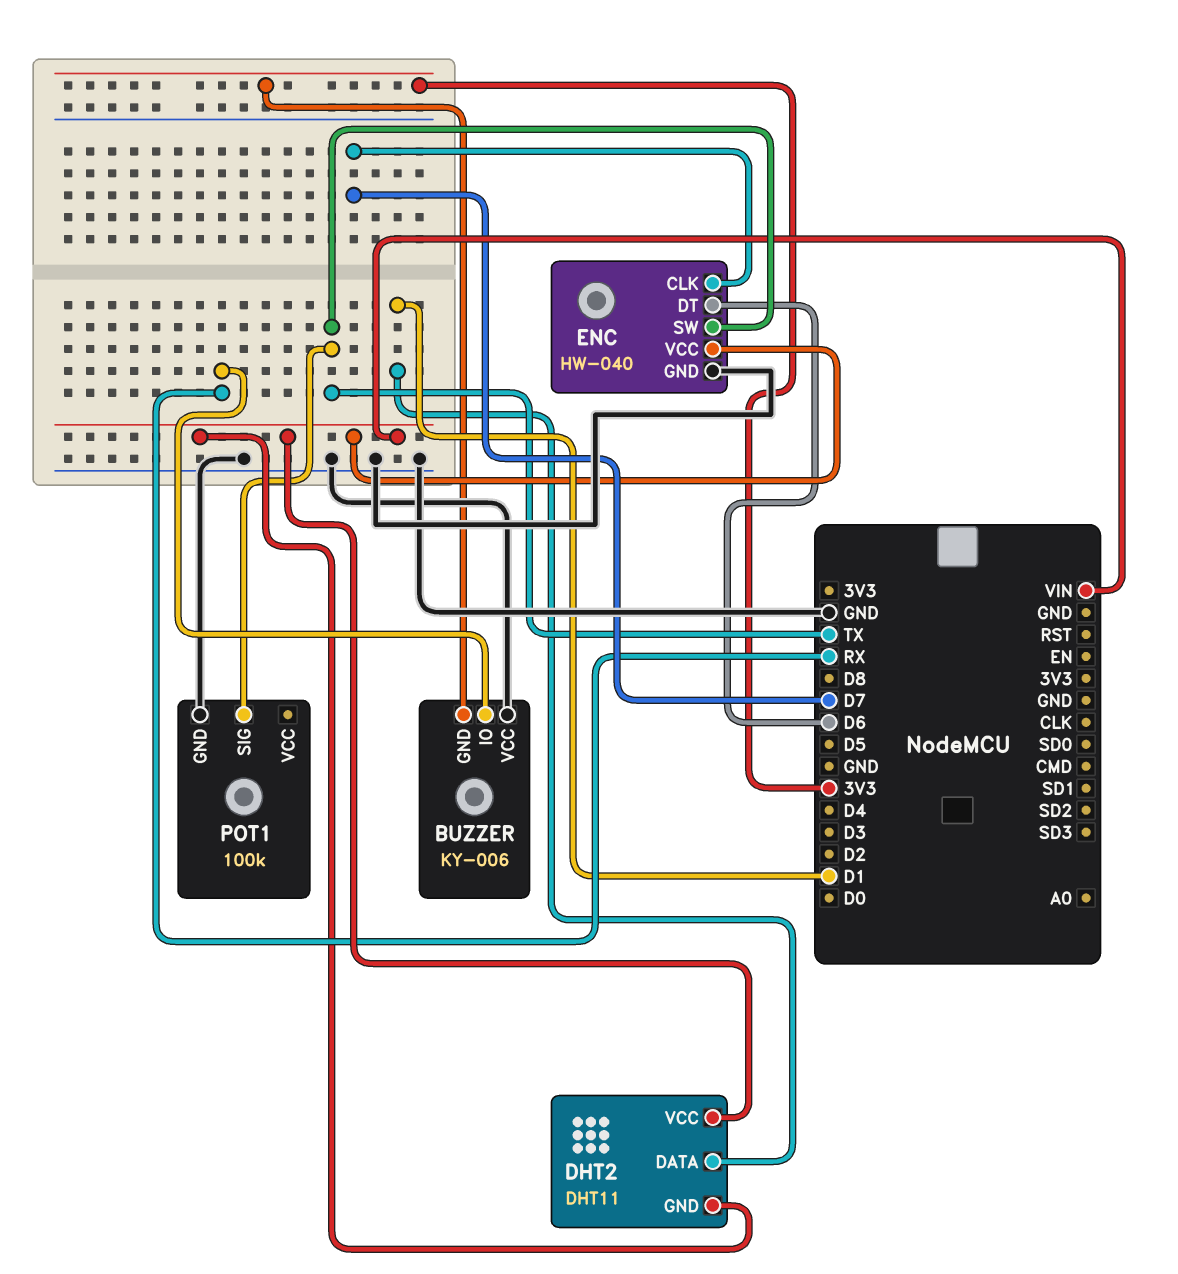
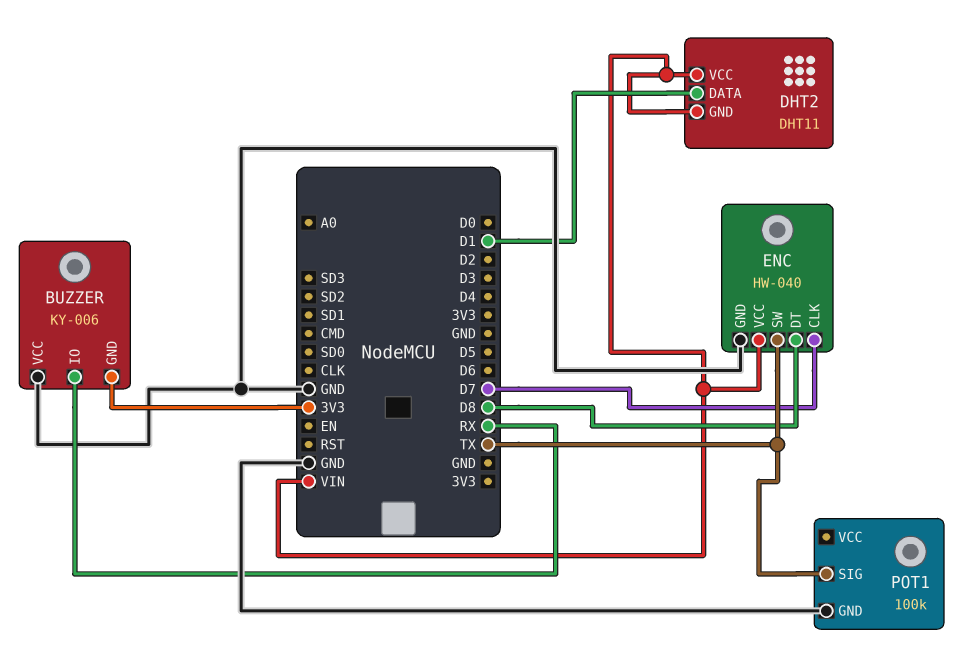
ENC pin DT: D6 -> D8

